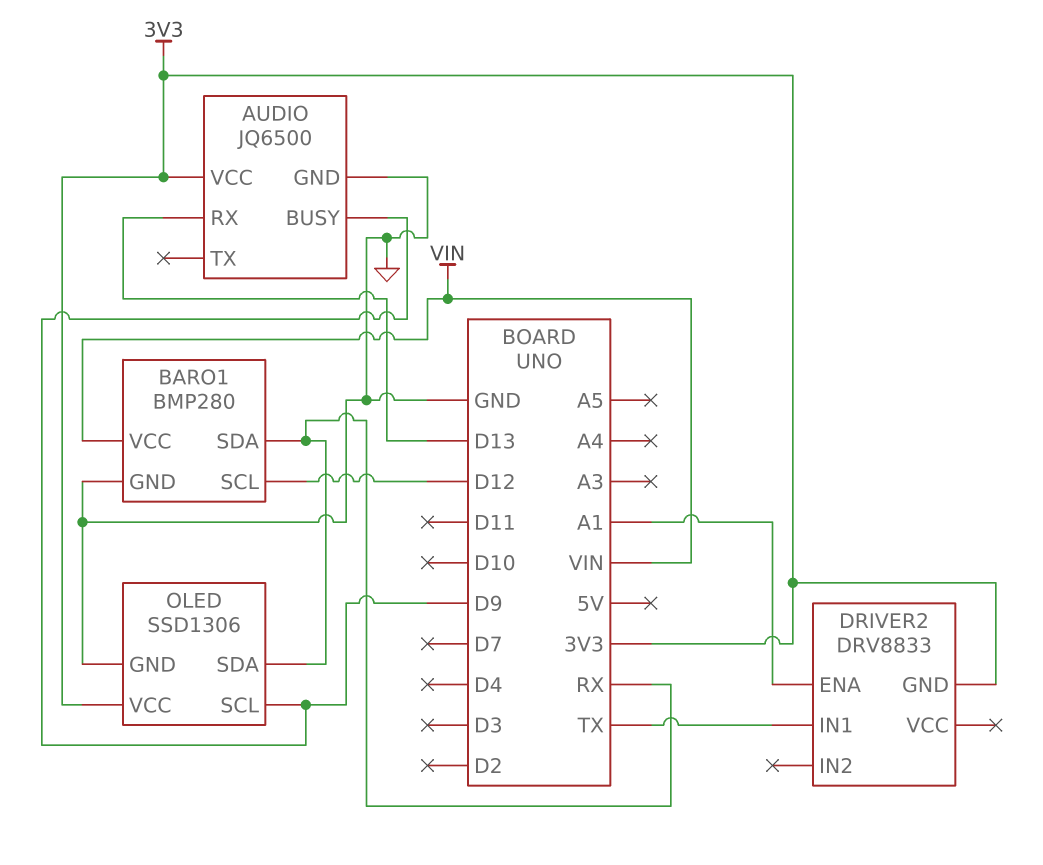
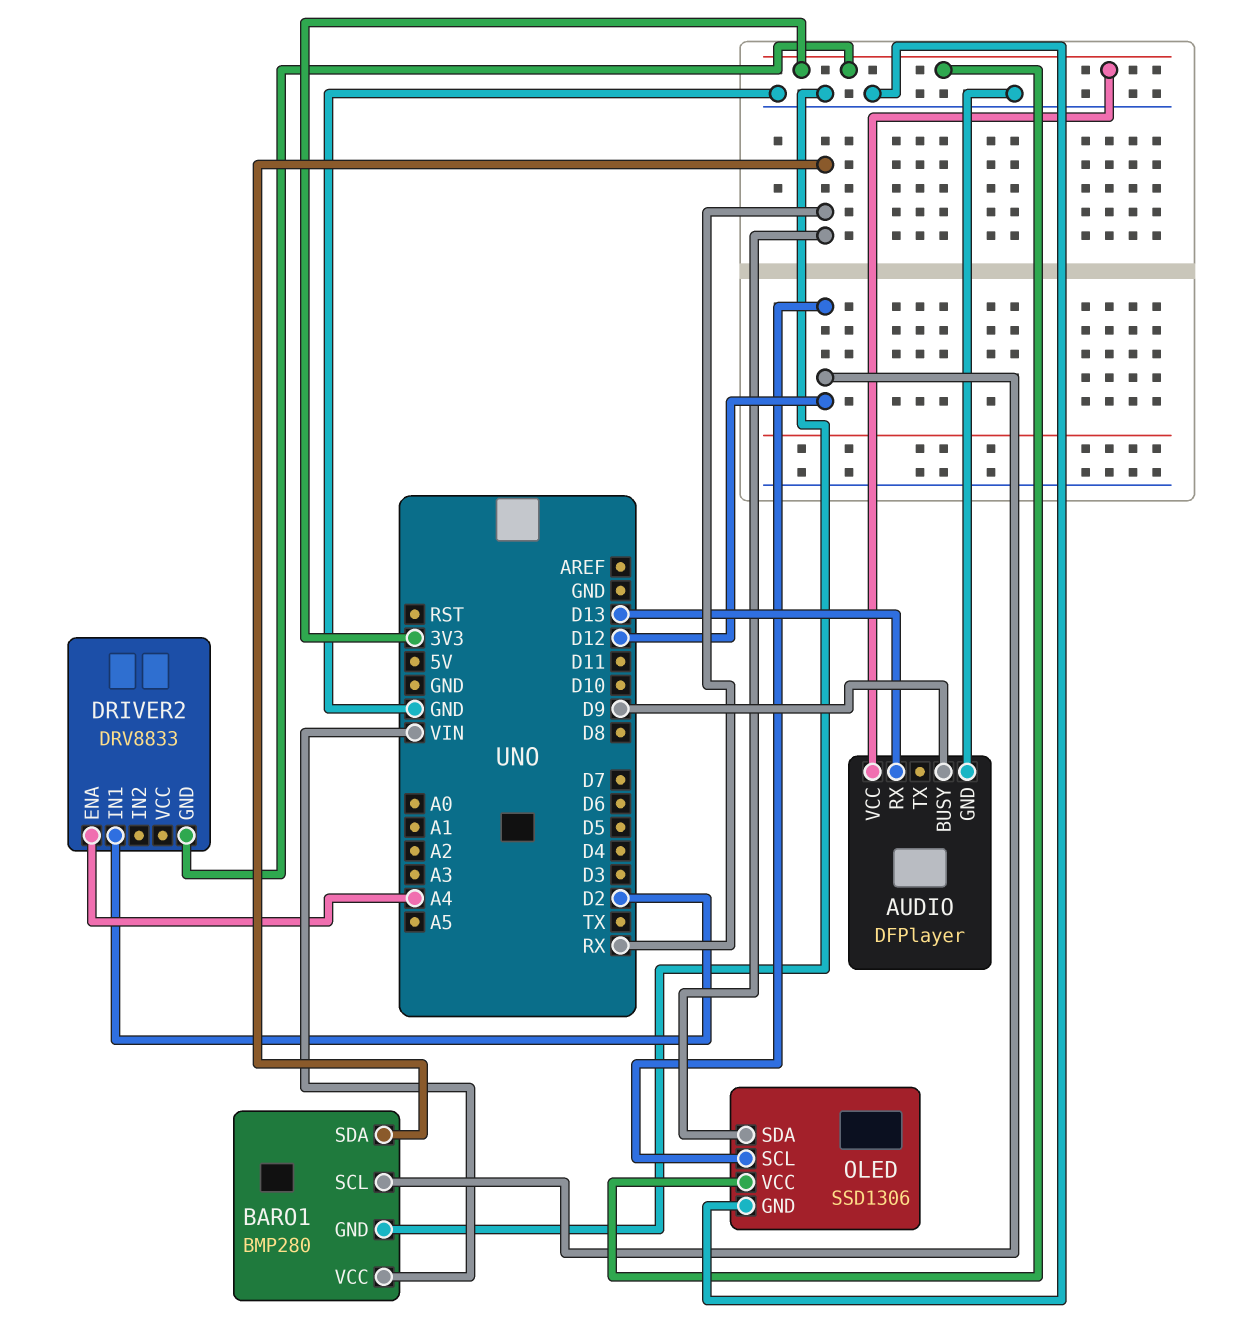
AUDIO: JQ6500 -> DFPlayer
DRIVER2 pin ENA: A1 -> A4
DRIVER2 pin IN1: TX -> D2
OLED pin SCL: D9 -> D12

